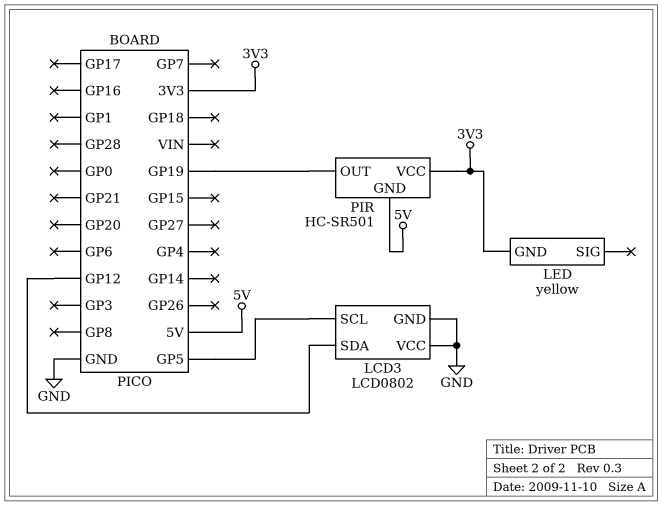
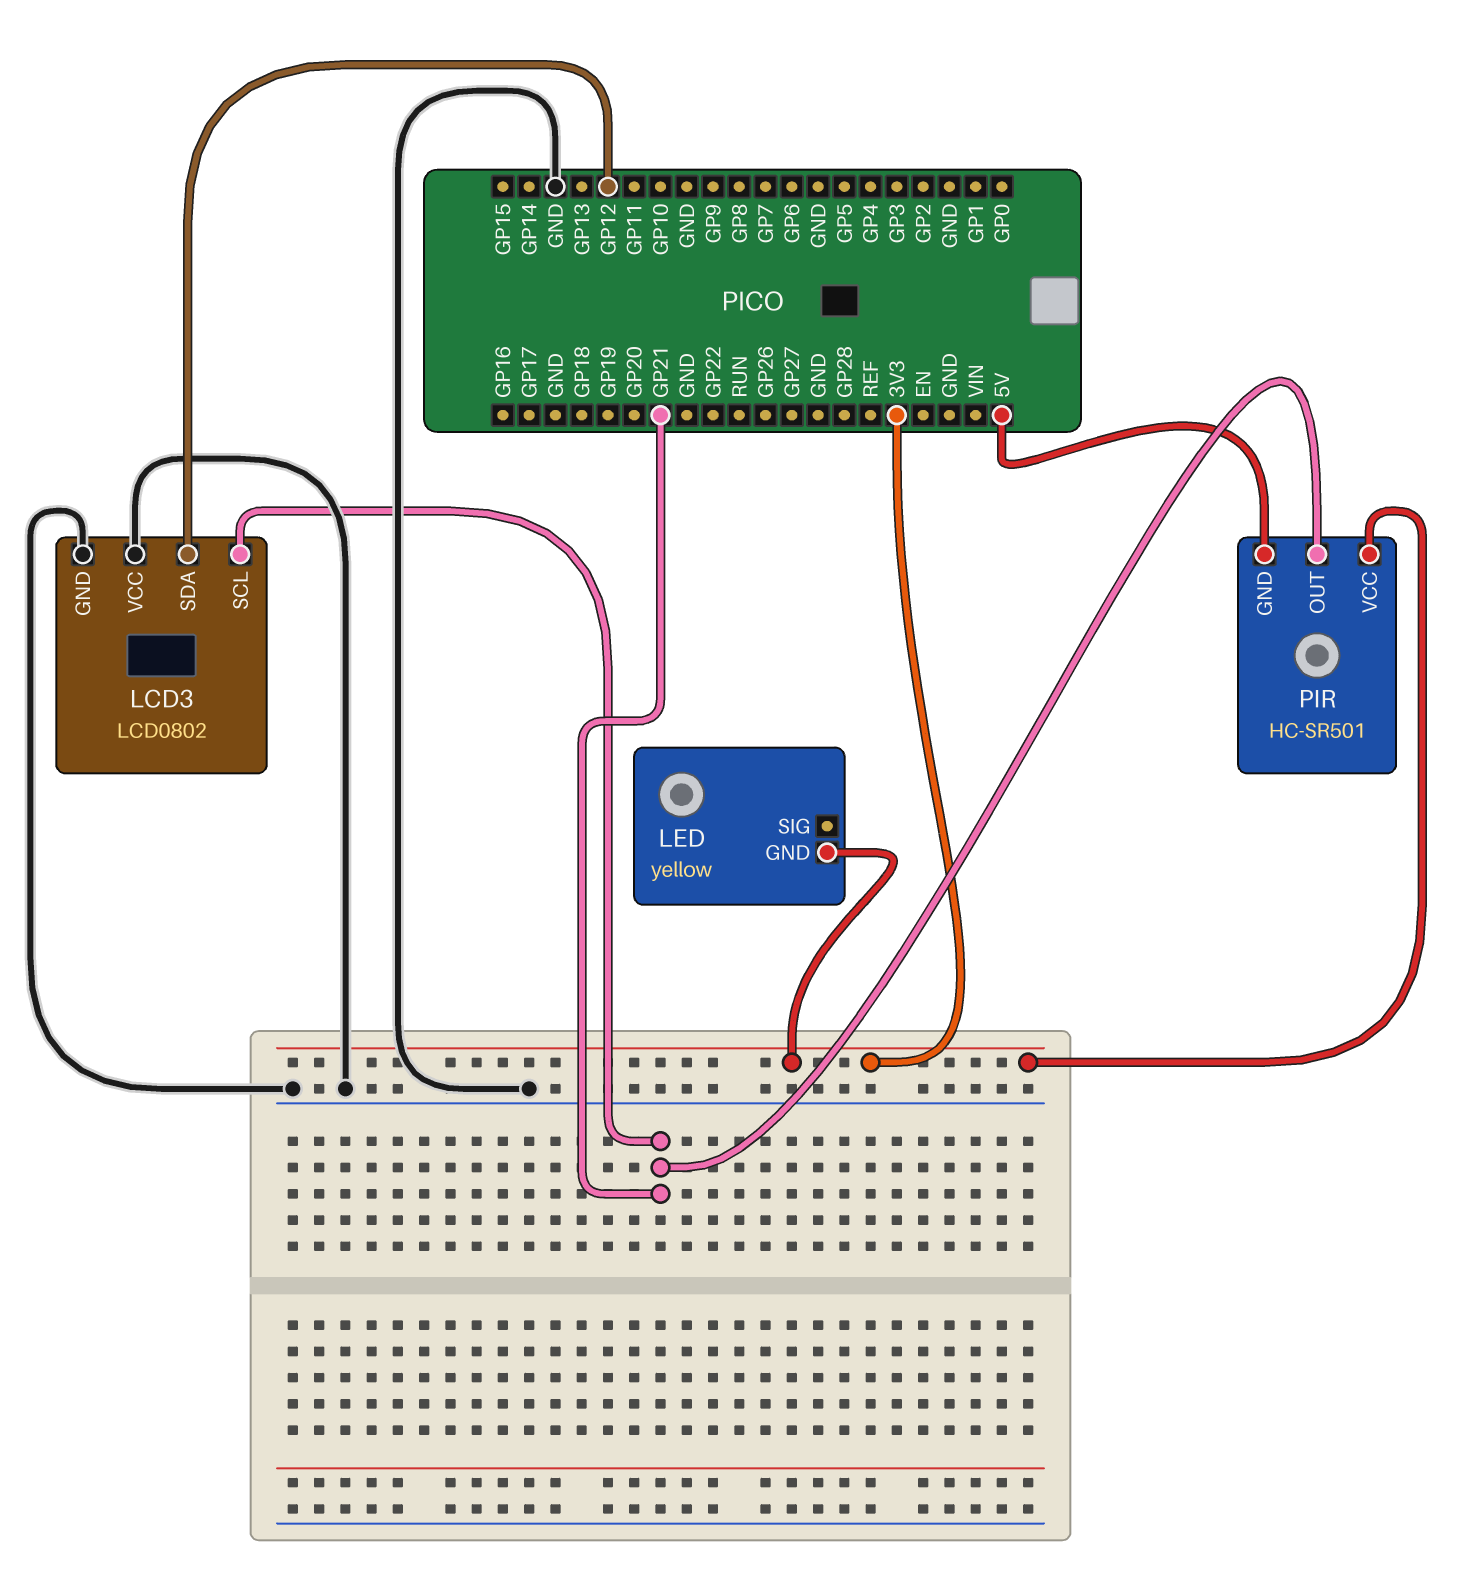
LCD3 pin SCL: GP5 -> GP21
PIR pin OUT: GP19 -> GP21

